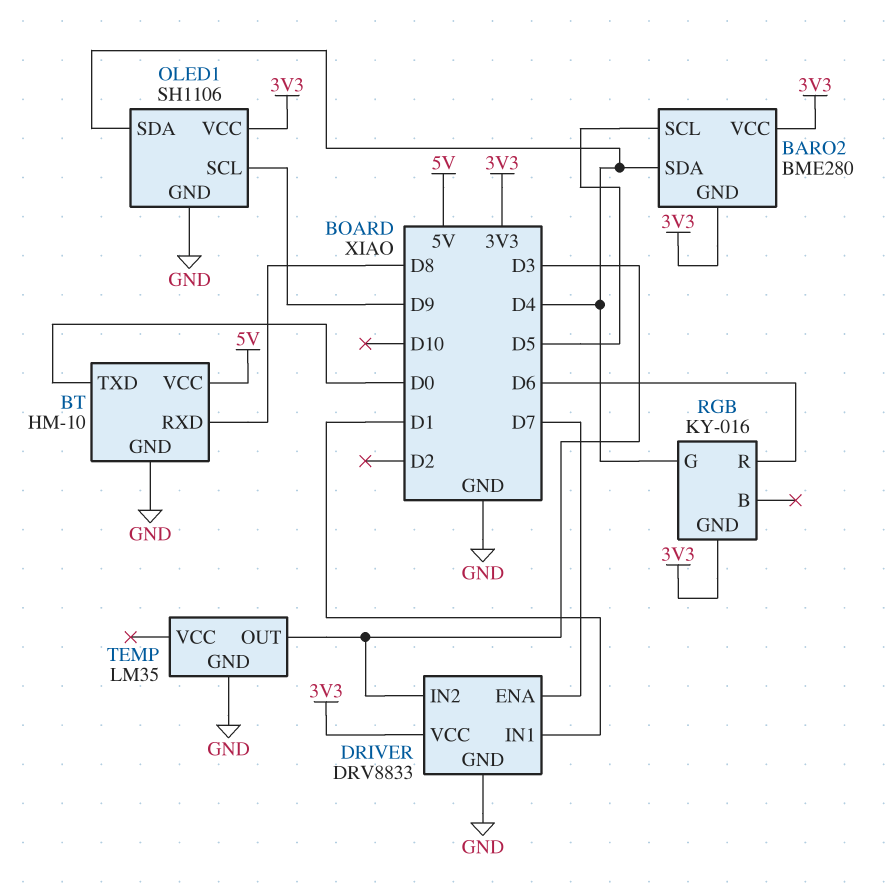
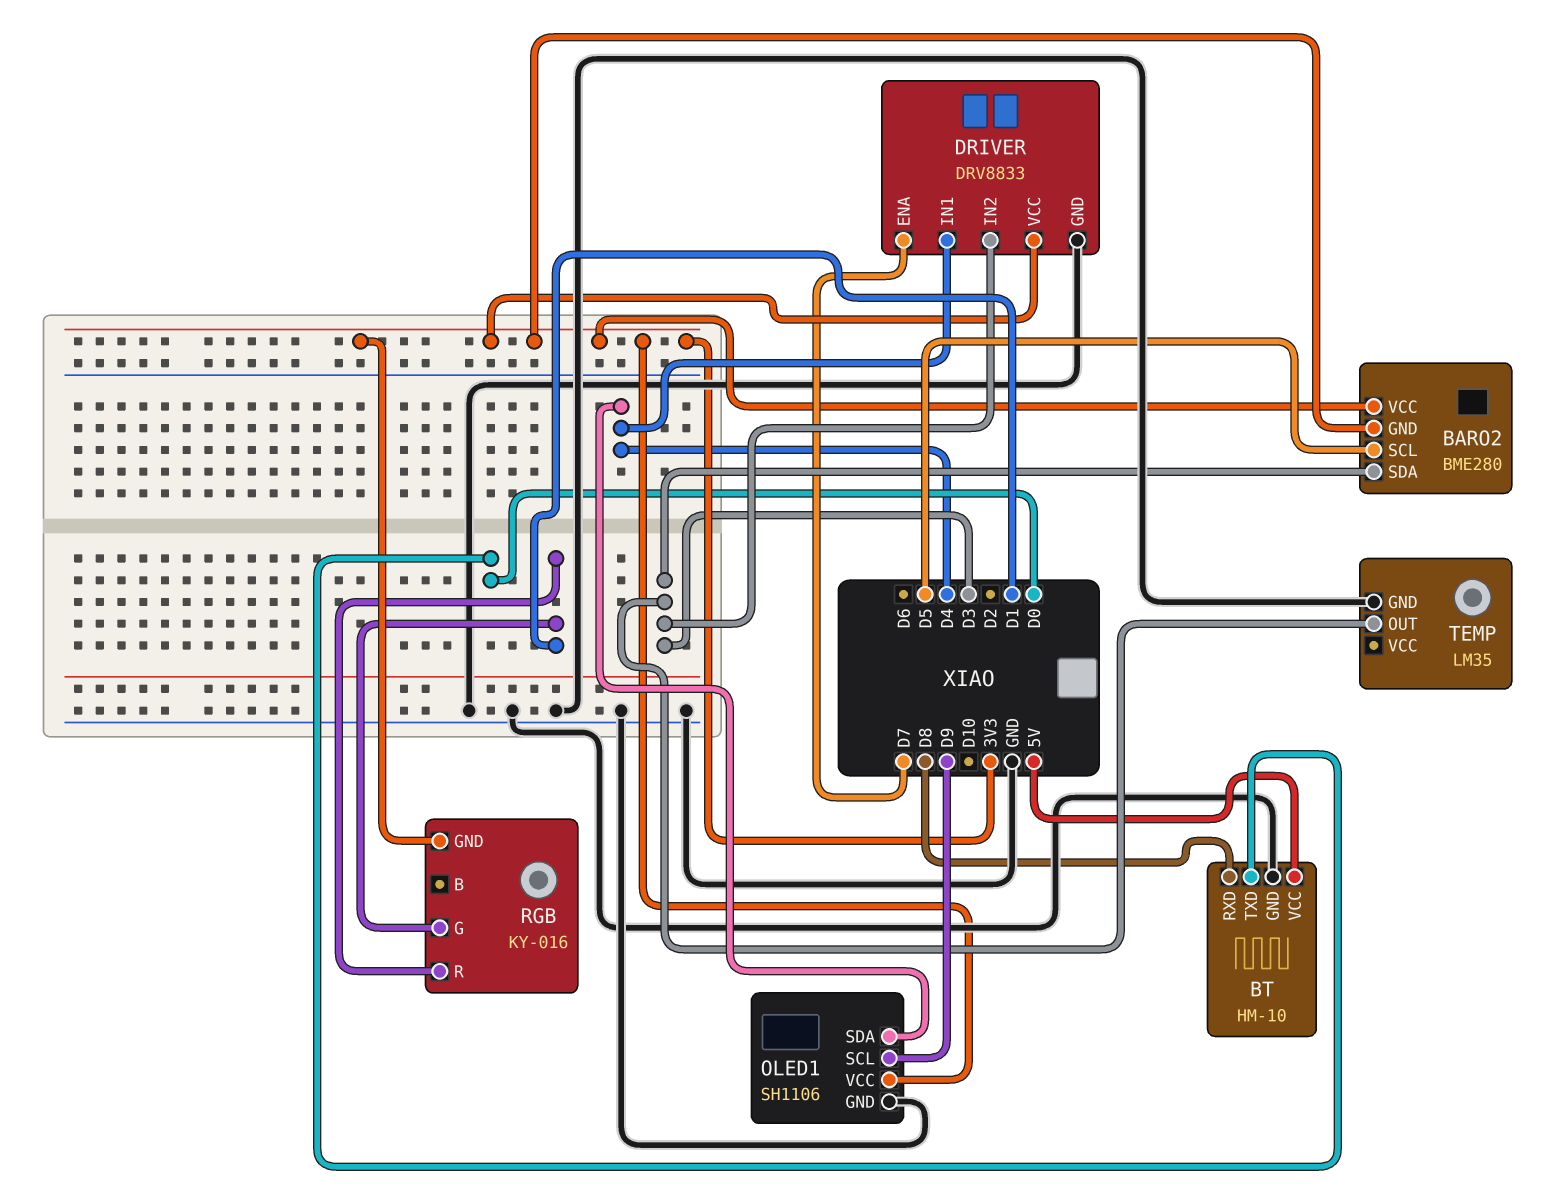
BARO2 pin SDA: D4 -> D3
DRIVER pin IN1: D1 -> D4
RGB pin G: D4 -> D1
RGB pin R: D6 -> D1

